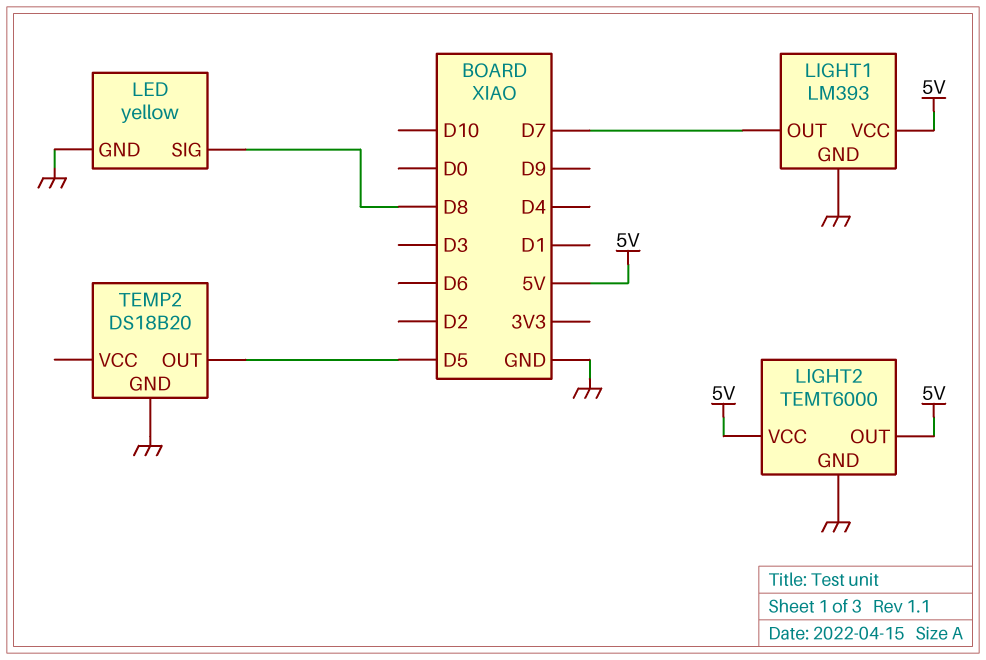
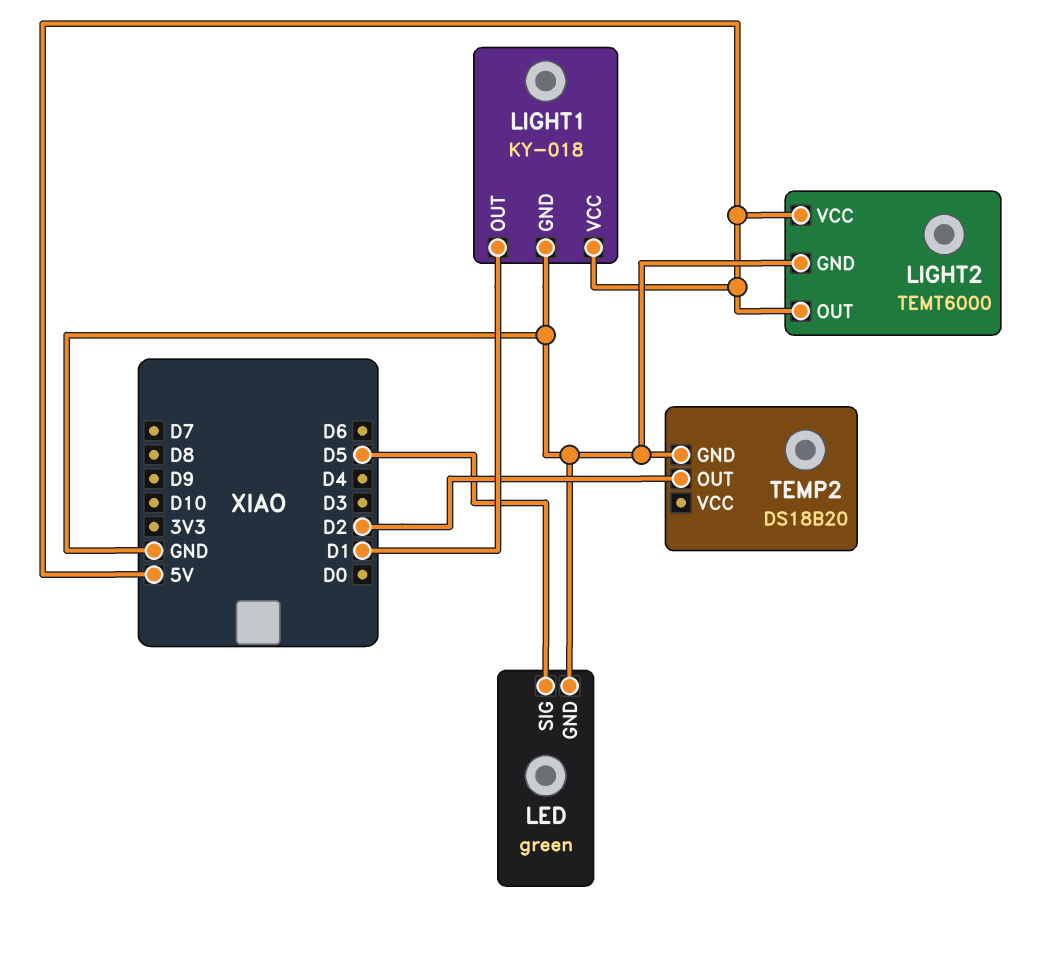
LED: yellow -> green
LED pin SIG: D8 -> D5
LIGHT1: LM393 -> KY-018
LIGHT1 pin OUT: D7 -> D1
TEMP2 pin OUT: D5 -> D2

